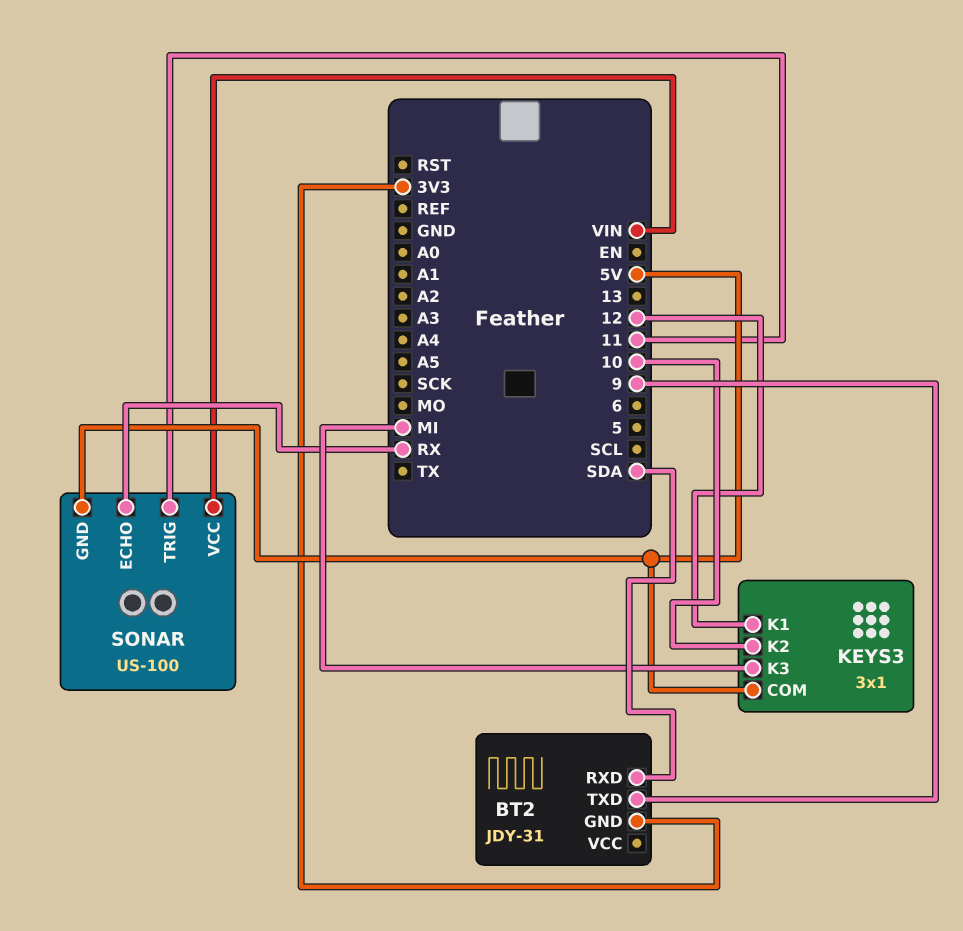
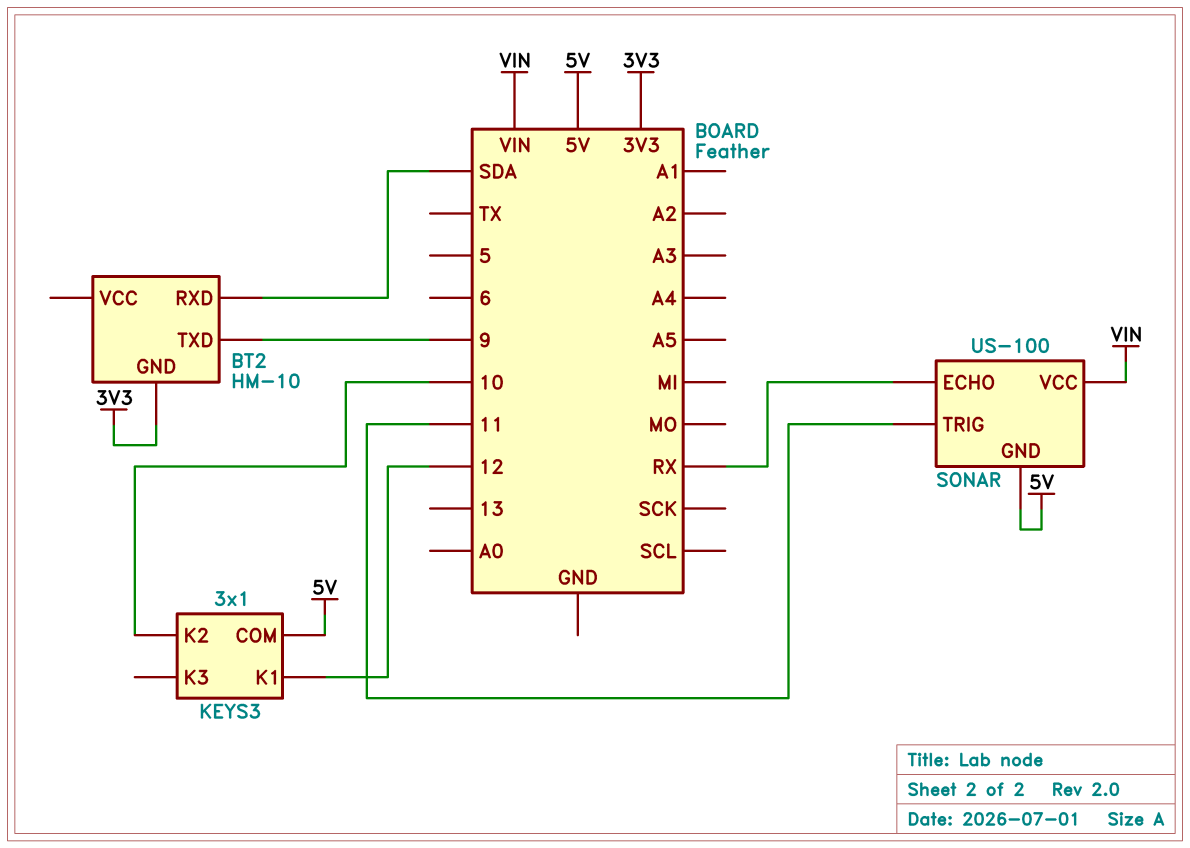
BT2: JDY-31 -> HM-10
KEYS3 pin K3: MI -> none

